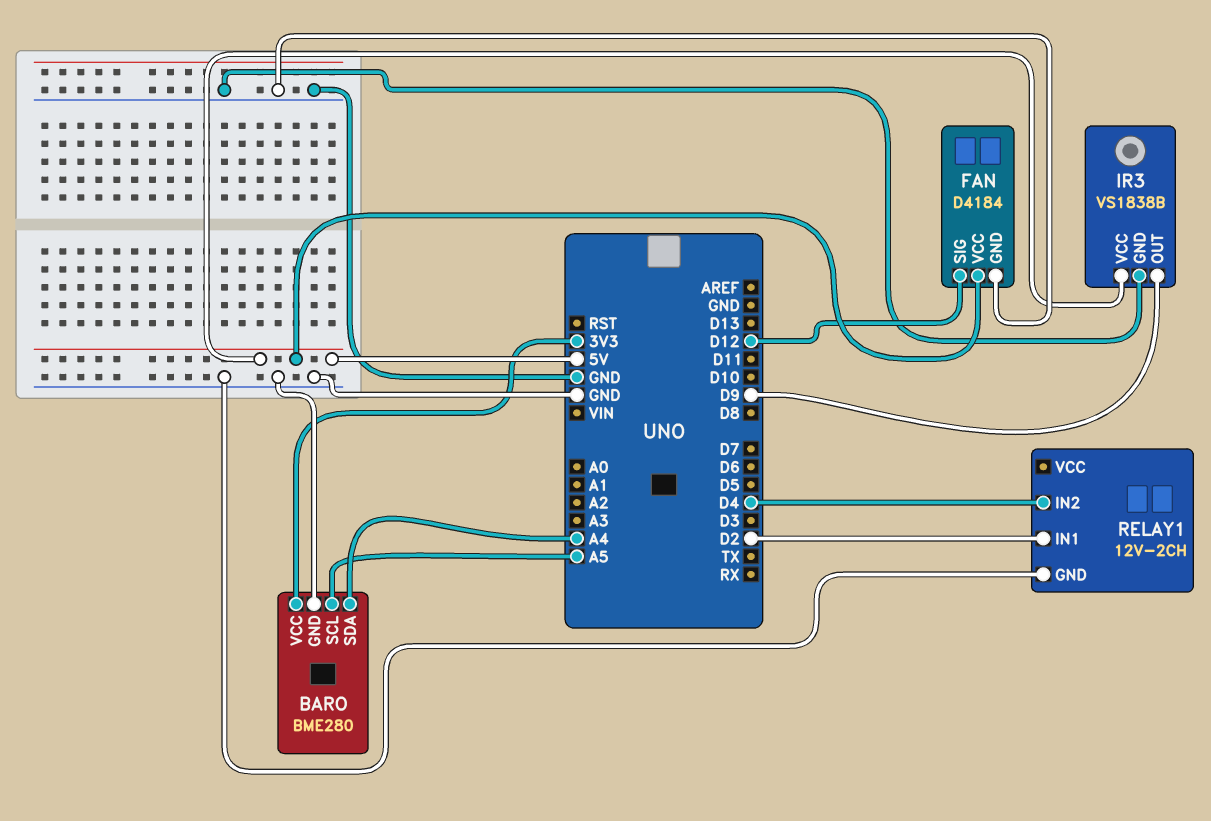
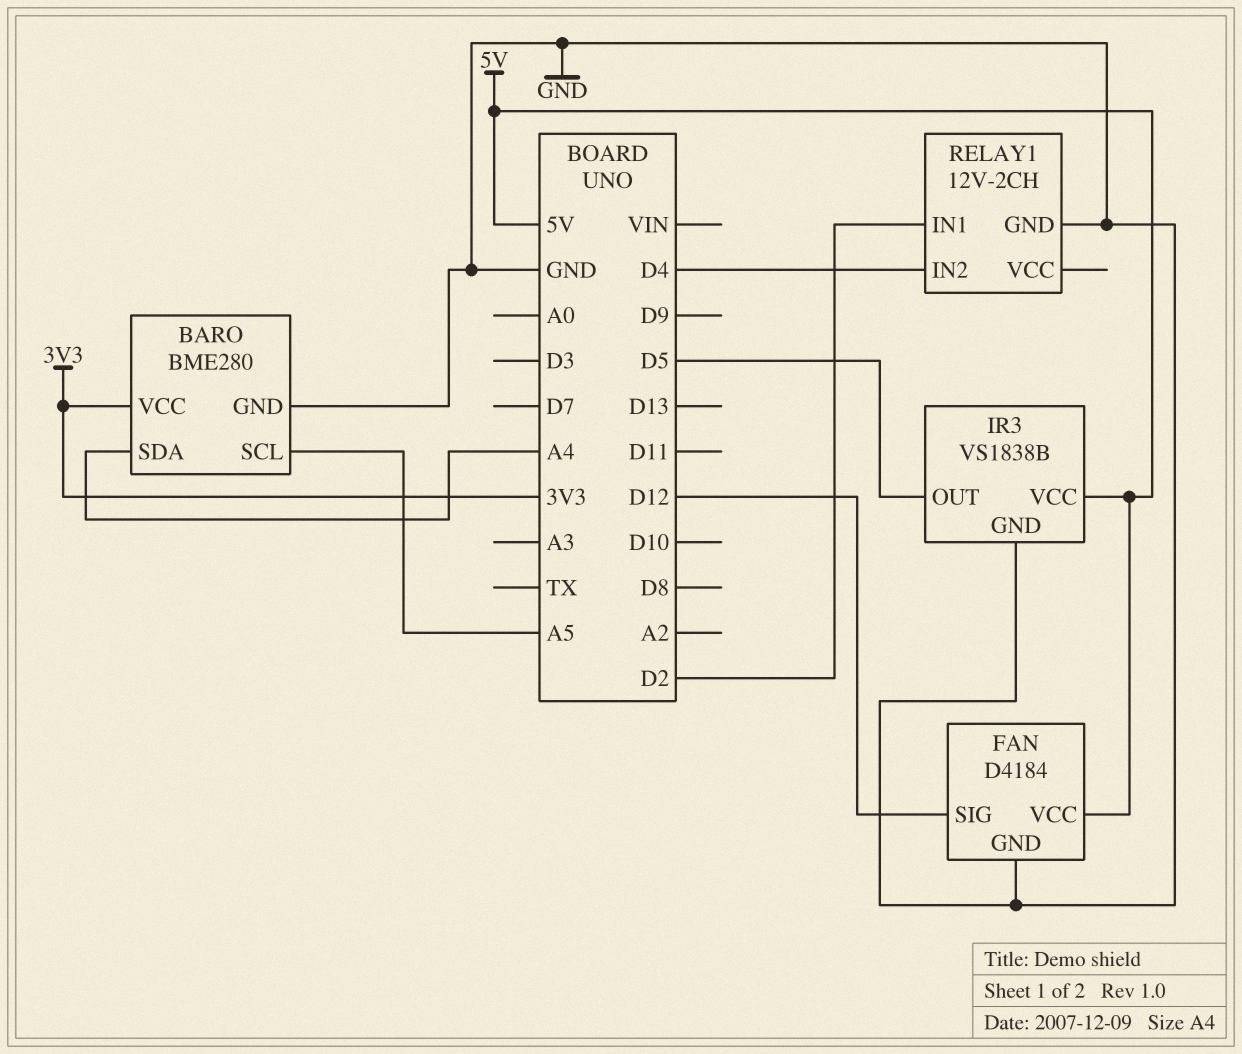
IR3 pin OUT: D9 -> D5

